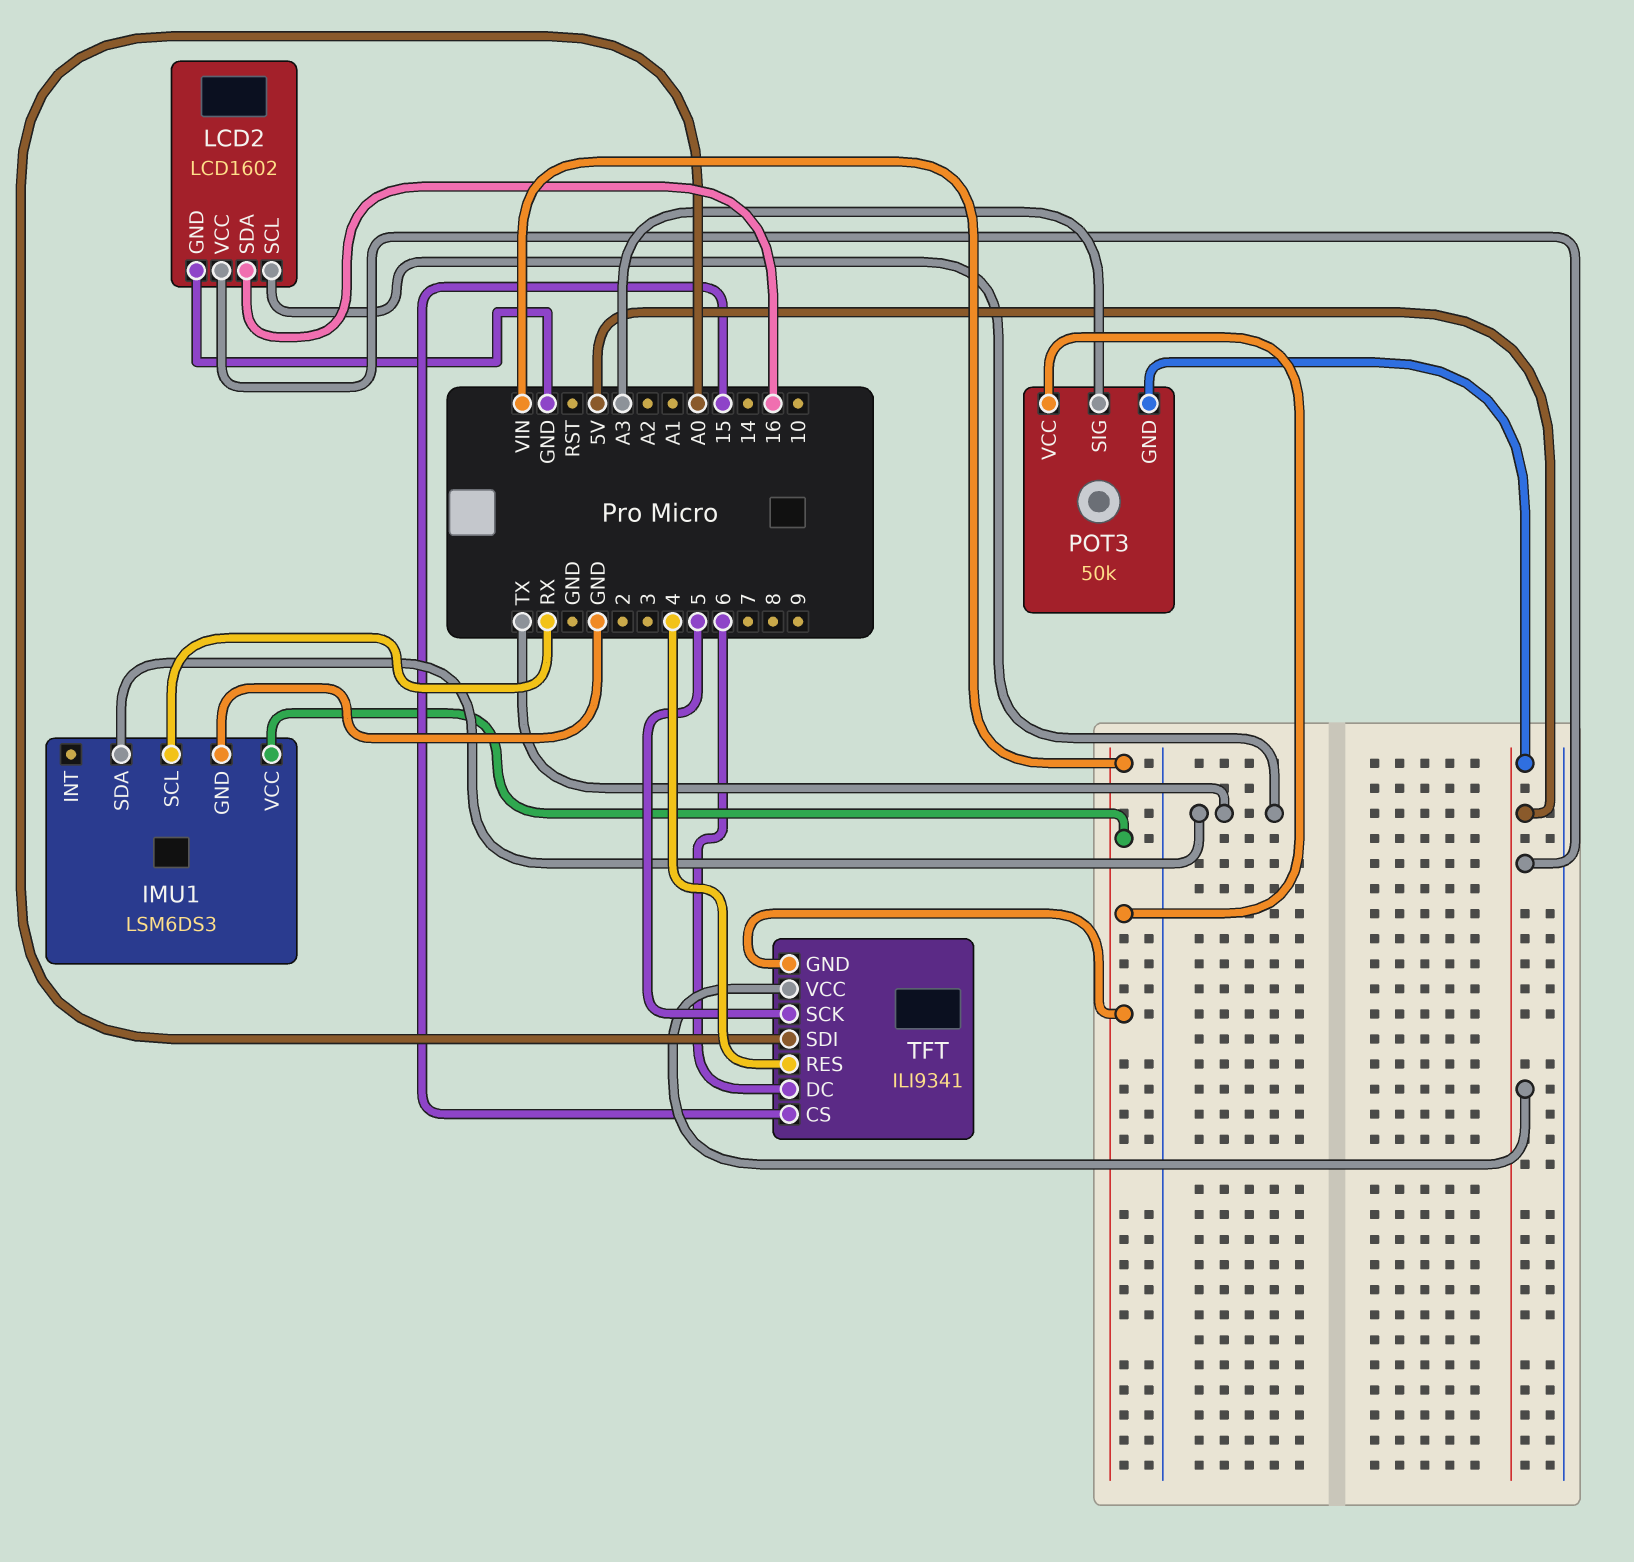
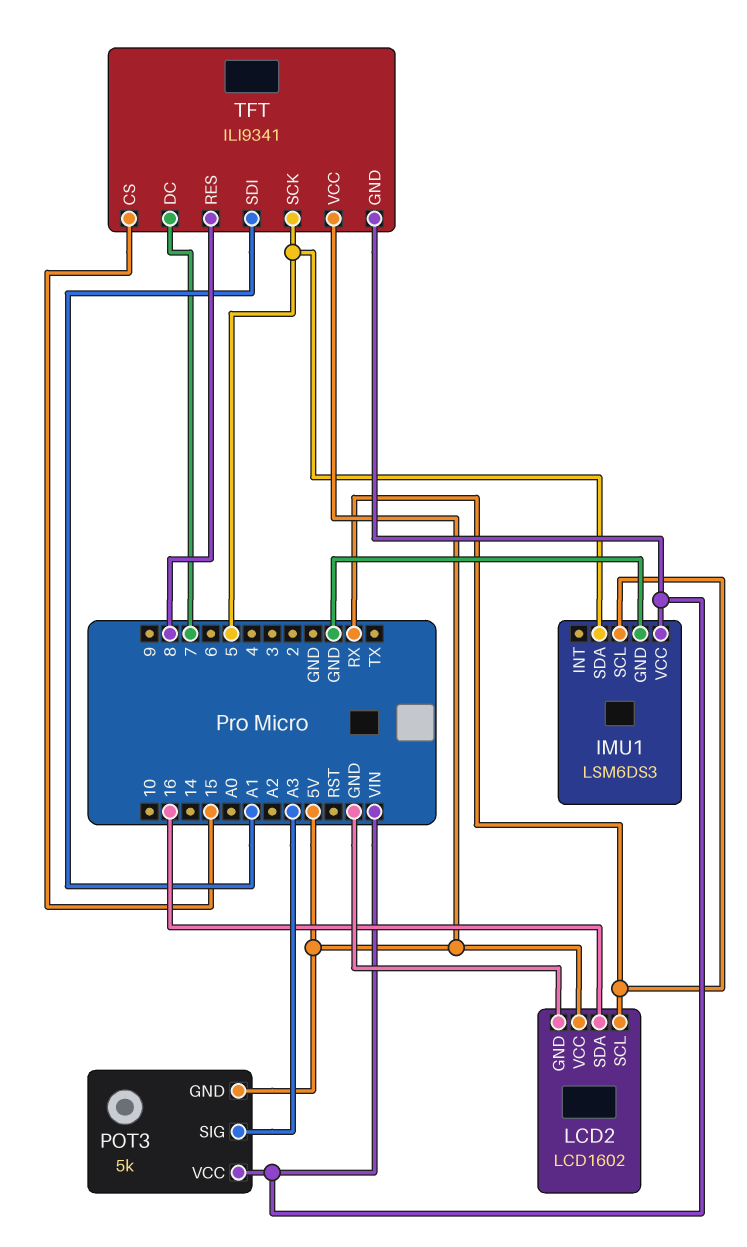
IMU1 pin SDA: TX -> 5
LCD2 pin SCL: TX -> RX
POT3: 50k -> 5k
TFT pin DC: 6 -> 7
TFT pin RES: 4 -> 8
TFT pin SDI: A0 -> A1

